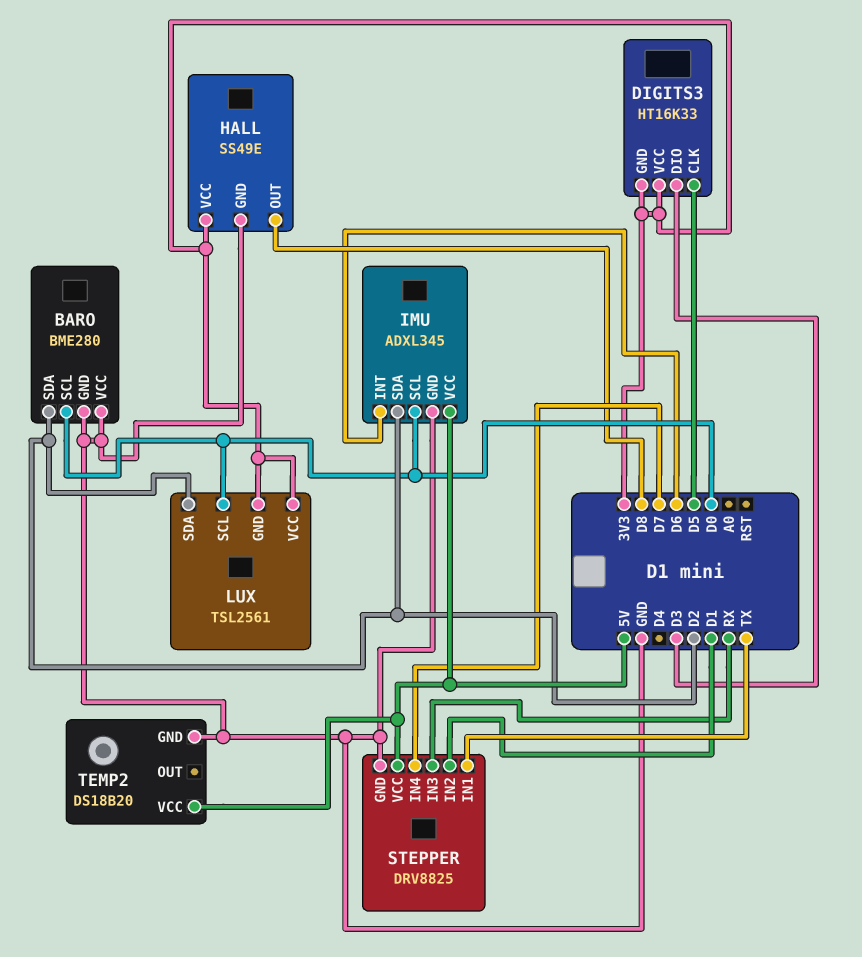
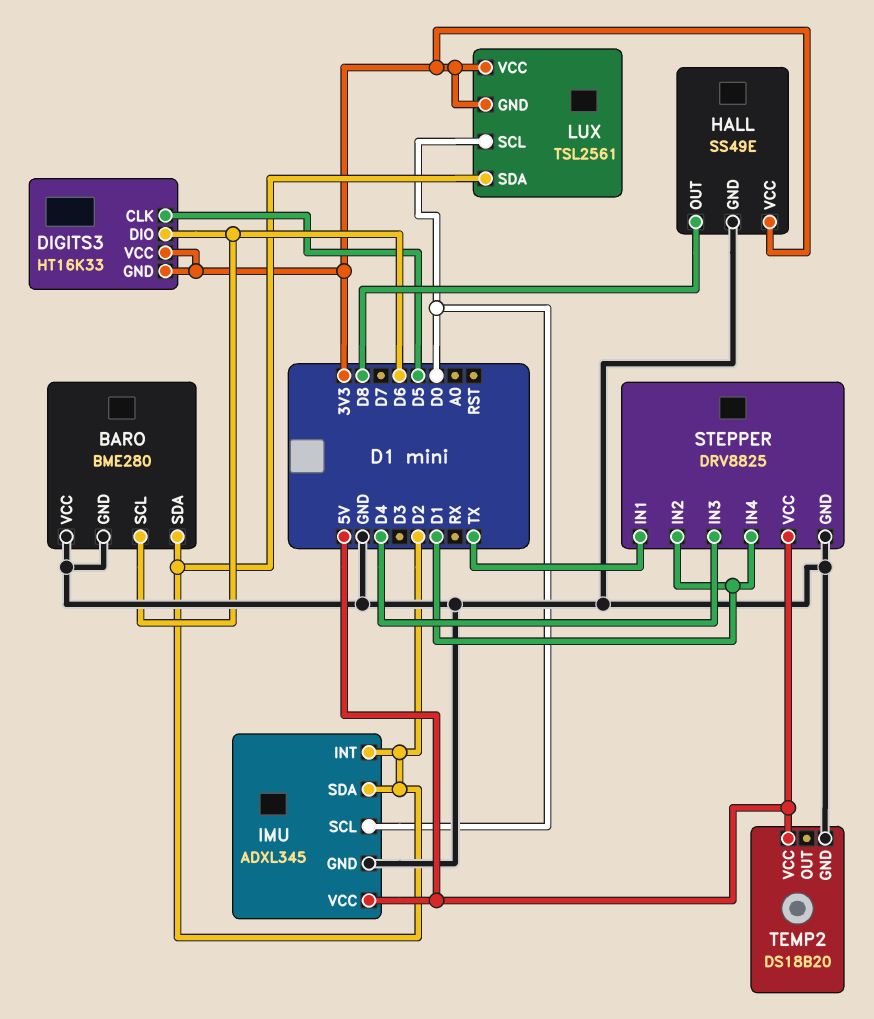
BARO pin SCL: D0 -> D6
DIGITS3 pin DIO: D3 -> D6
IMU pin INT: D6 -> D2
STEPPER pin IN3: RX -> D4
STEPPER pin IN4: D7 -> D1

